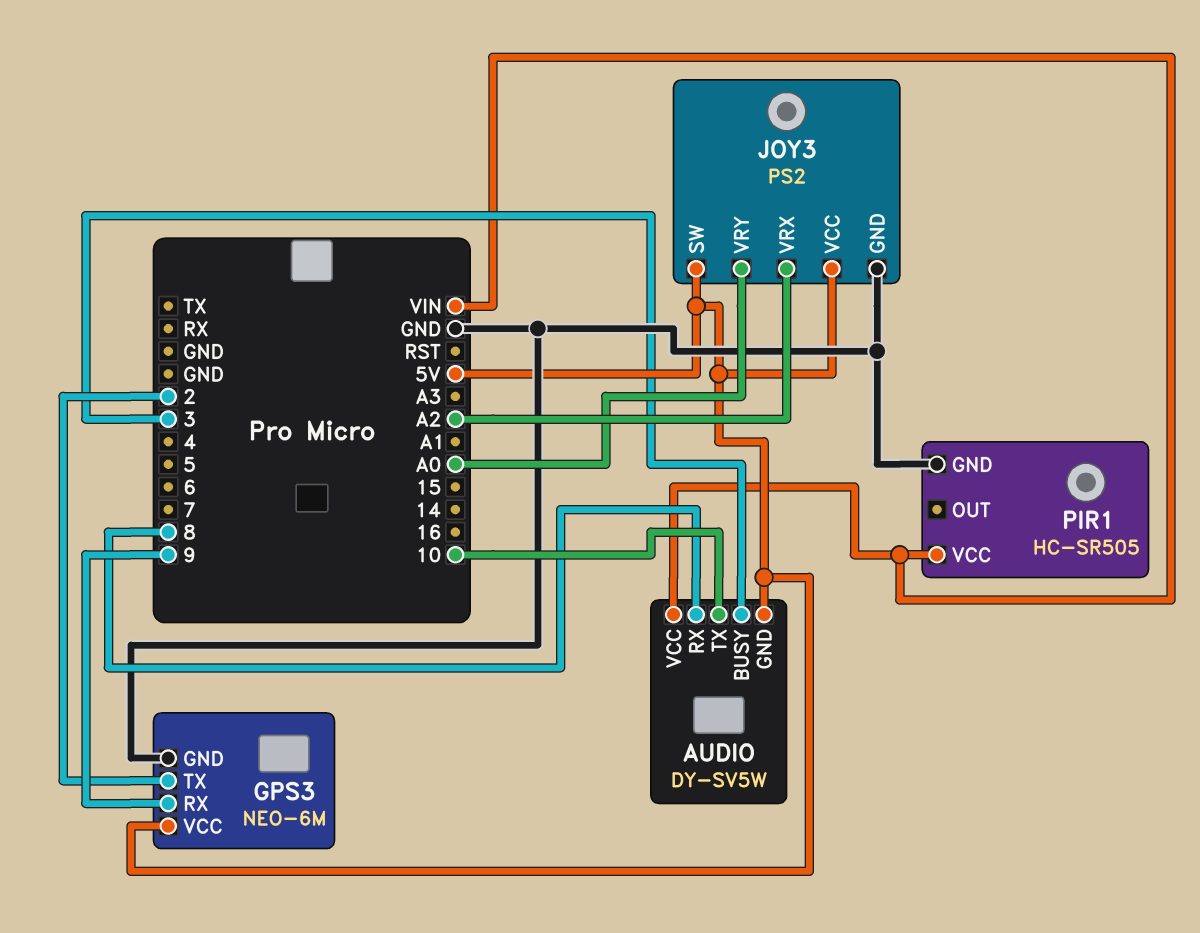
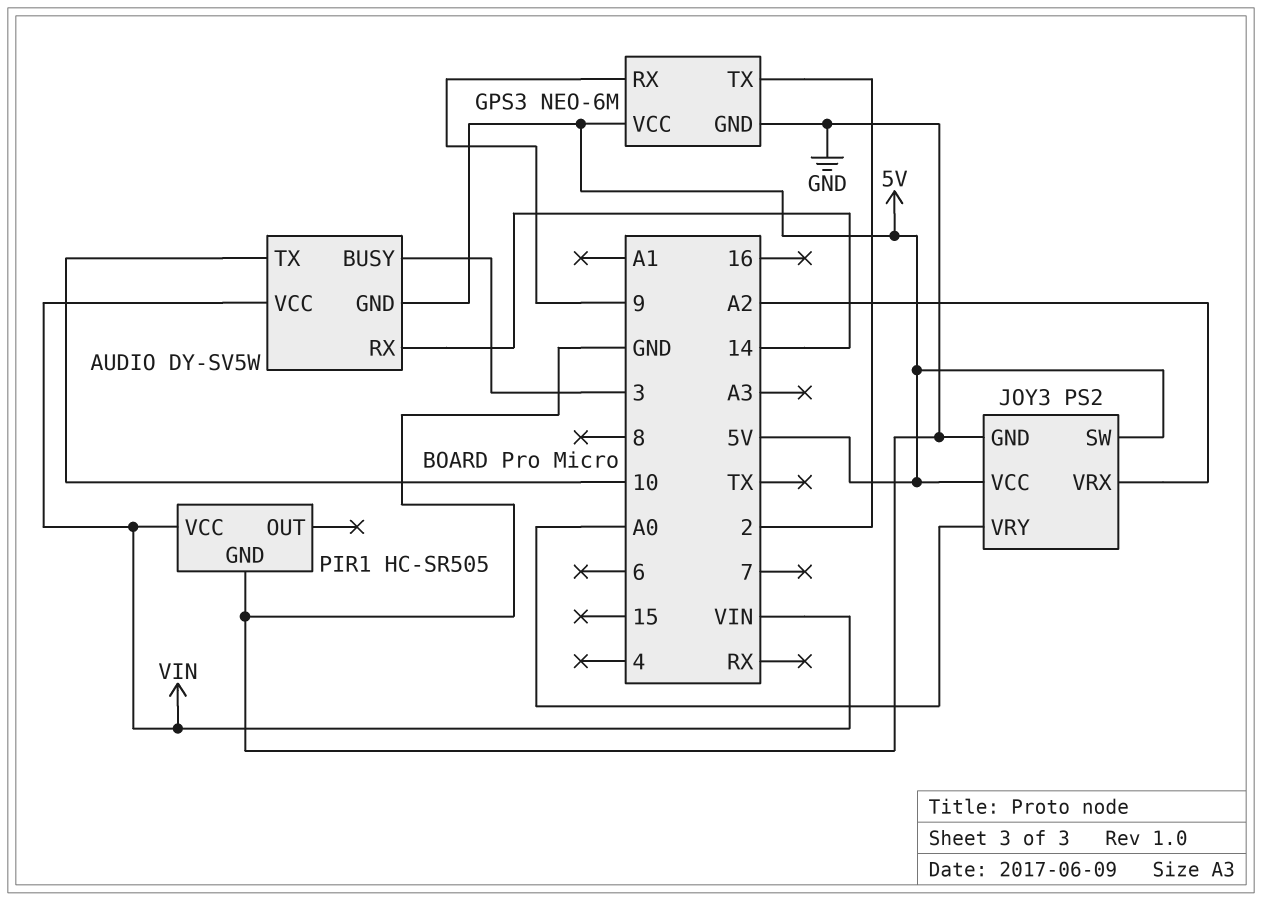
AUDIO pin RX: 8 -> 14

